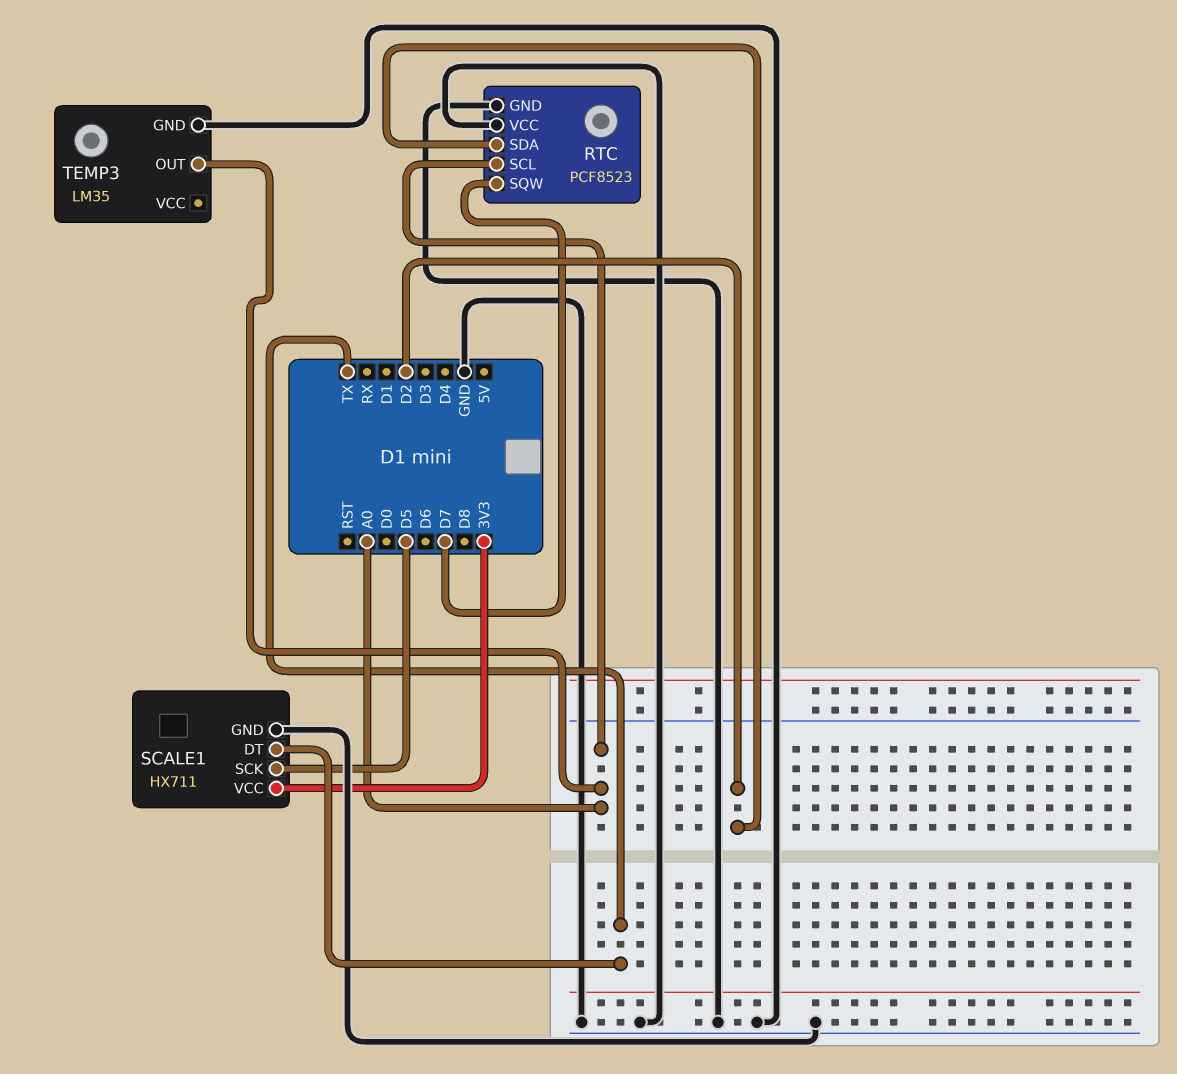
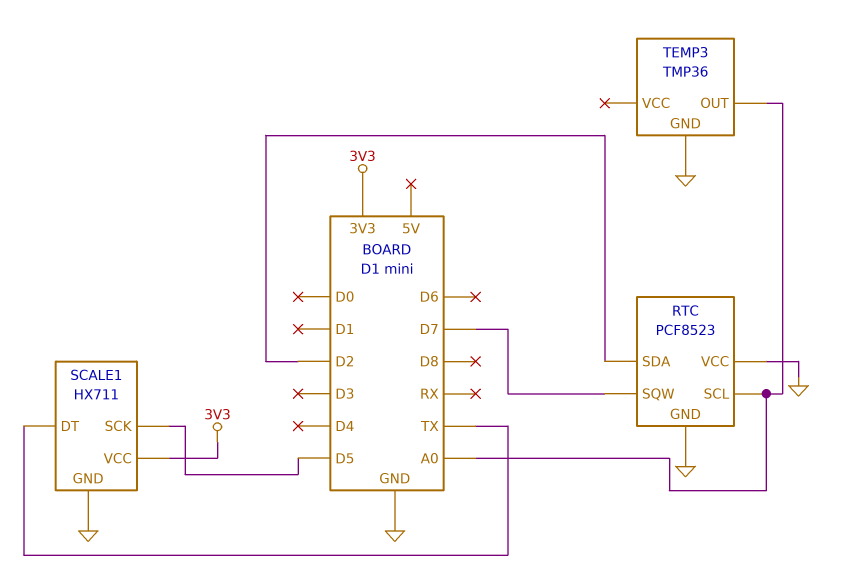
TEMP3: LM35 -> TMP36

